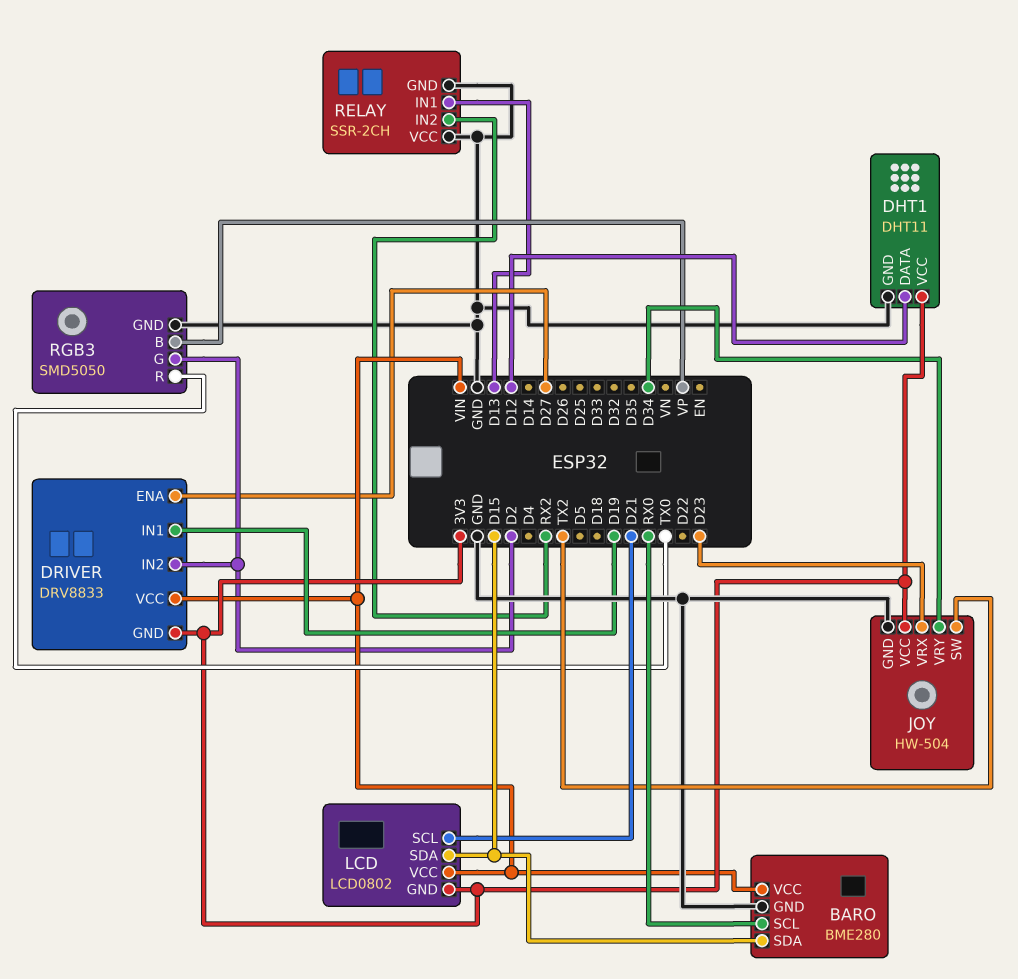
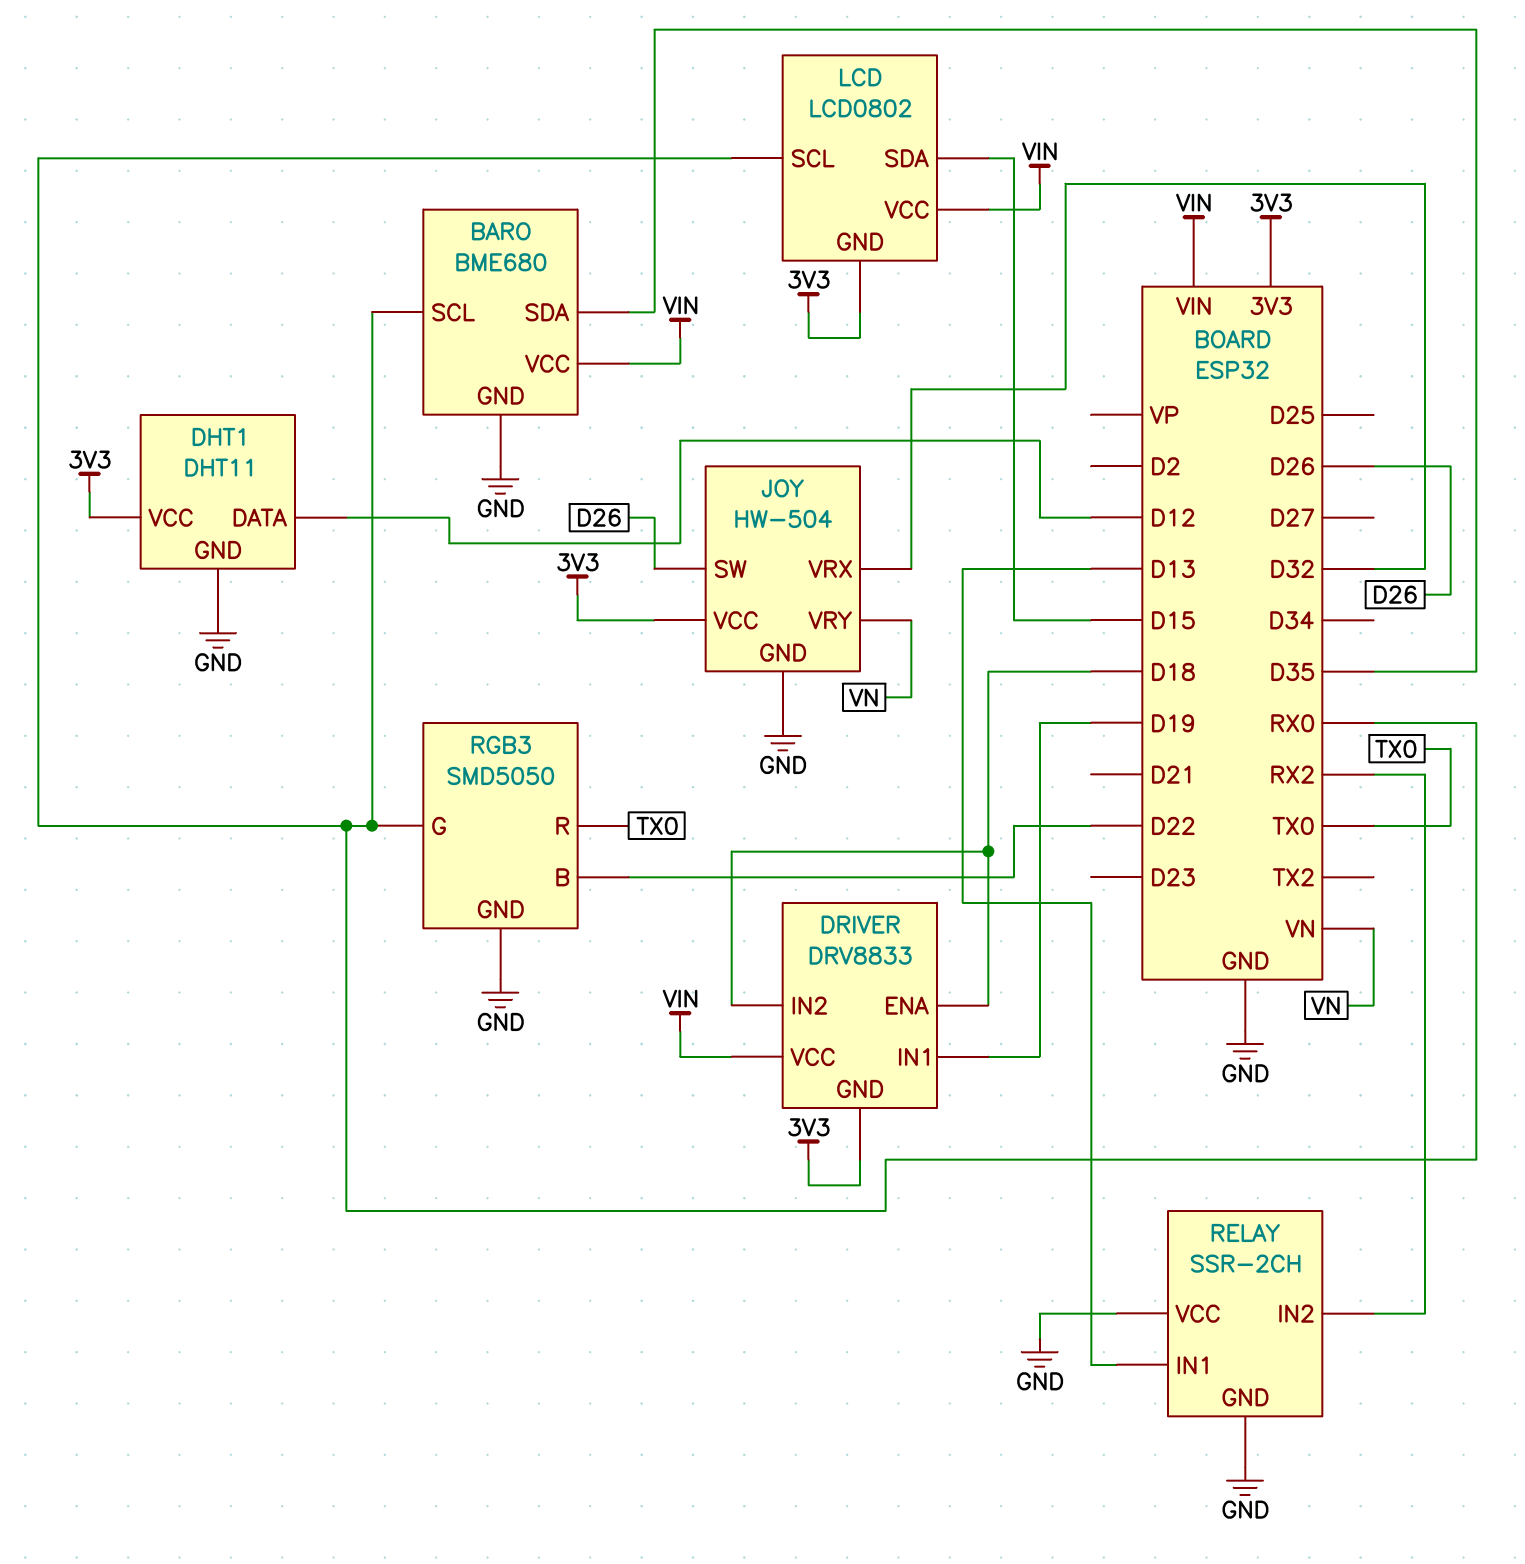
BARO: BME280 -> BME680
BARO pin SDA: D15 -> D35
DRIVER pin ENA: D27 -> D18
DRIVER pin IN2: D2 -> D18
JOY pin SW: TX2 -> D26
JOY pin VRX: D23 -> D32
JOY pin VRY: D34 -> VN
LCD pin SCL: D21 -> RX0
RGB3 pin B: VP -> D22
RGB3 pin G: D2 -> RX0

